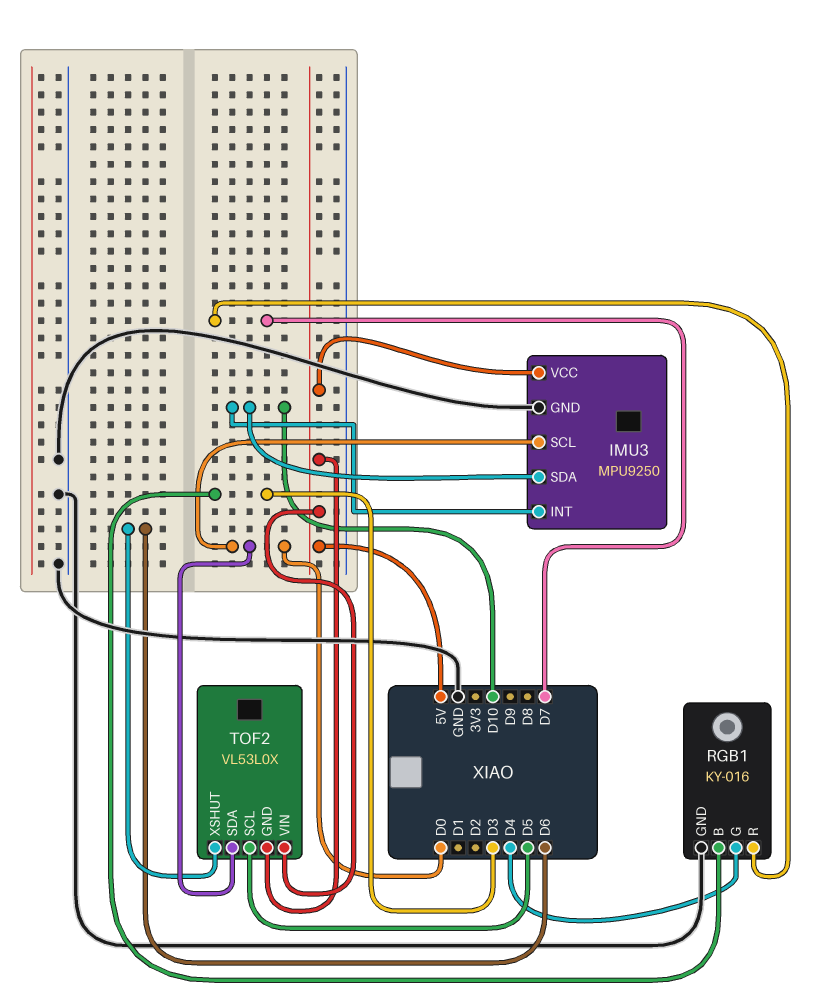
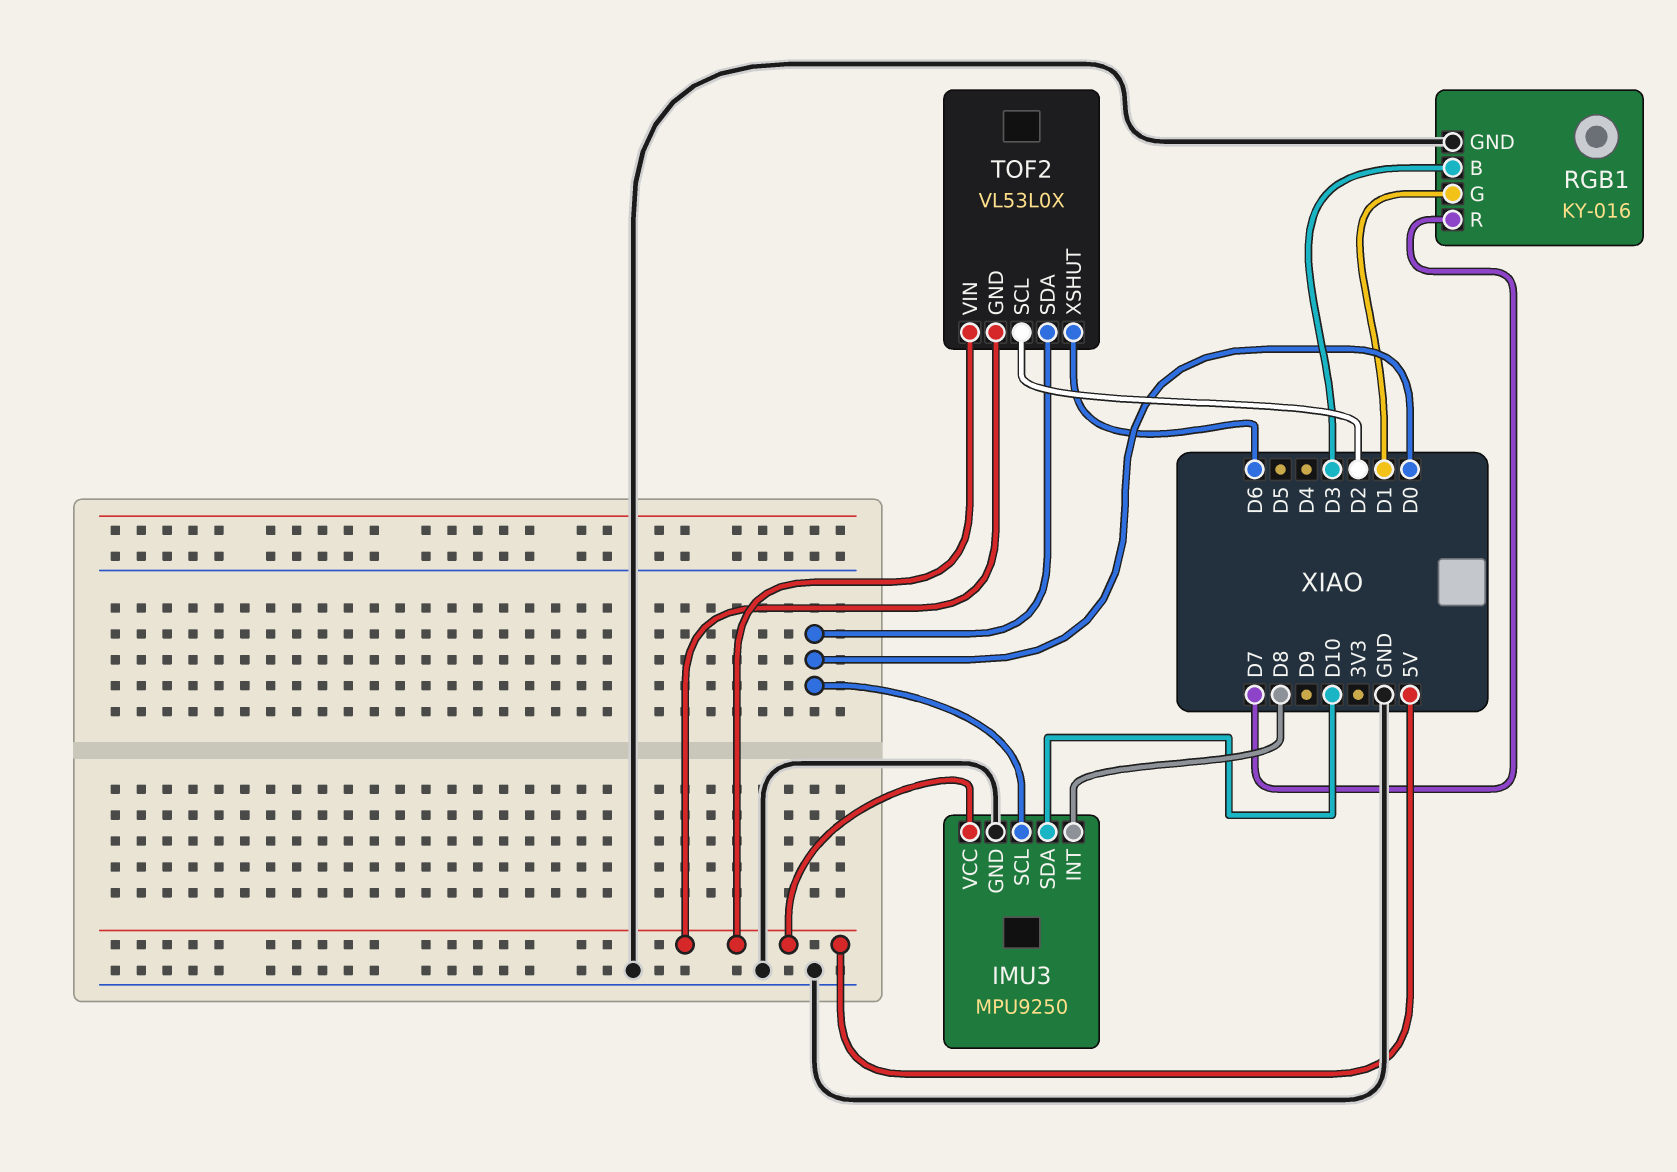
IMU3 pin INT: D10 -> D8
RGB1 pin G: D4 -> D1
TOF2 pin SCL: D5 -> D2

